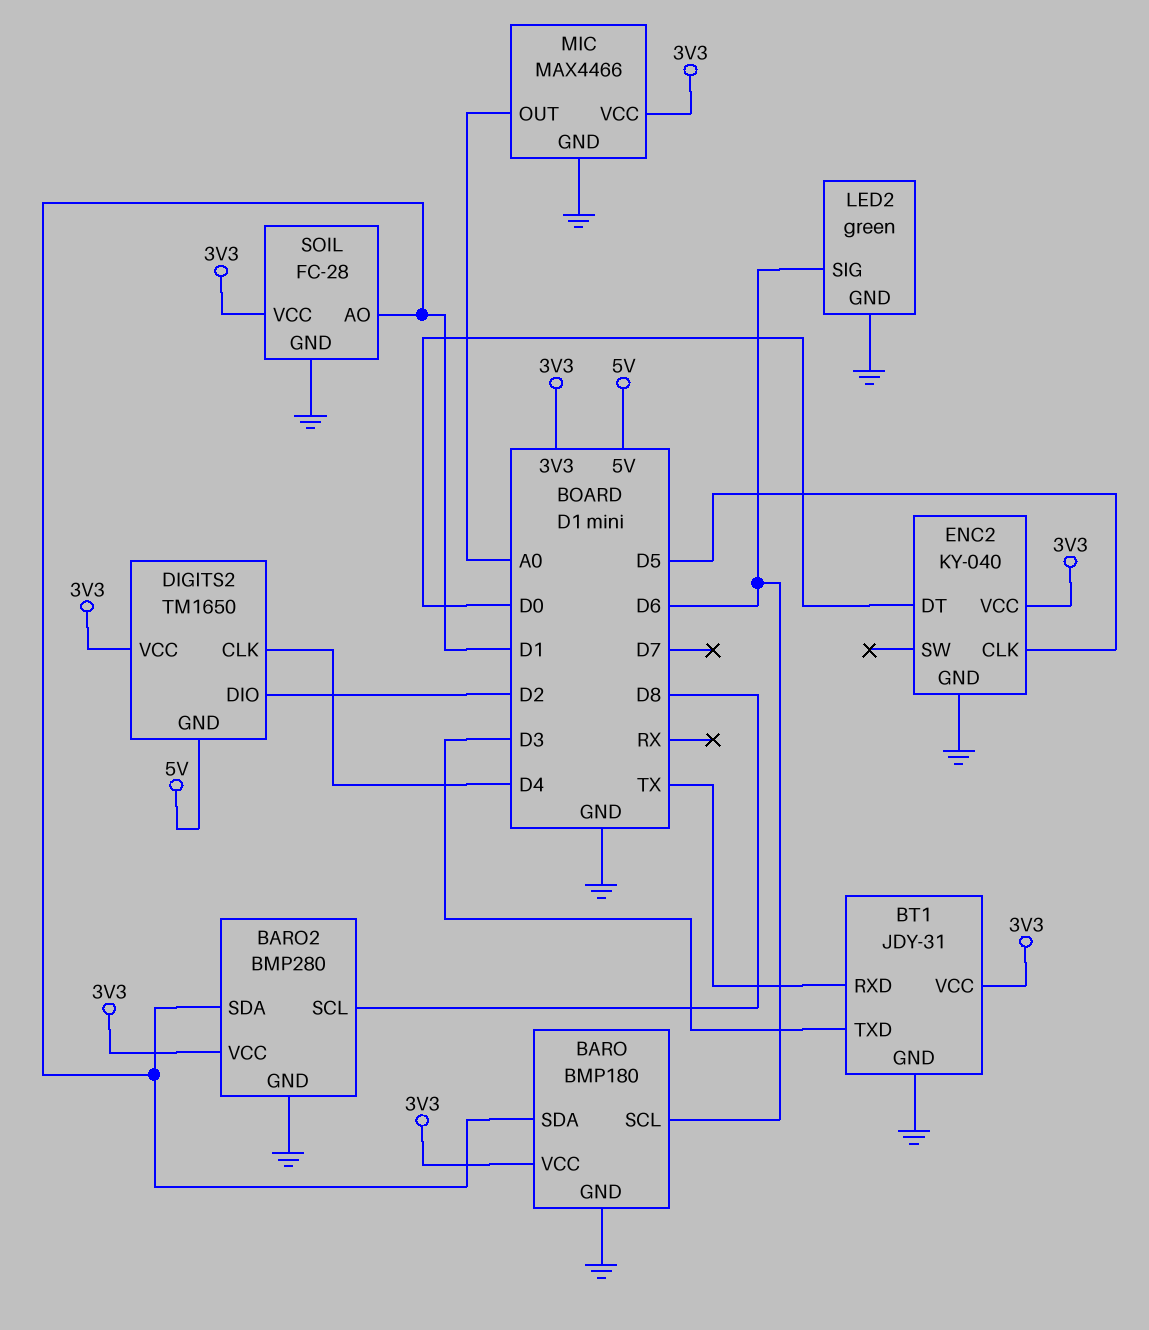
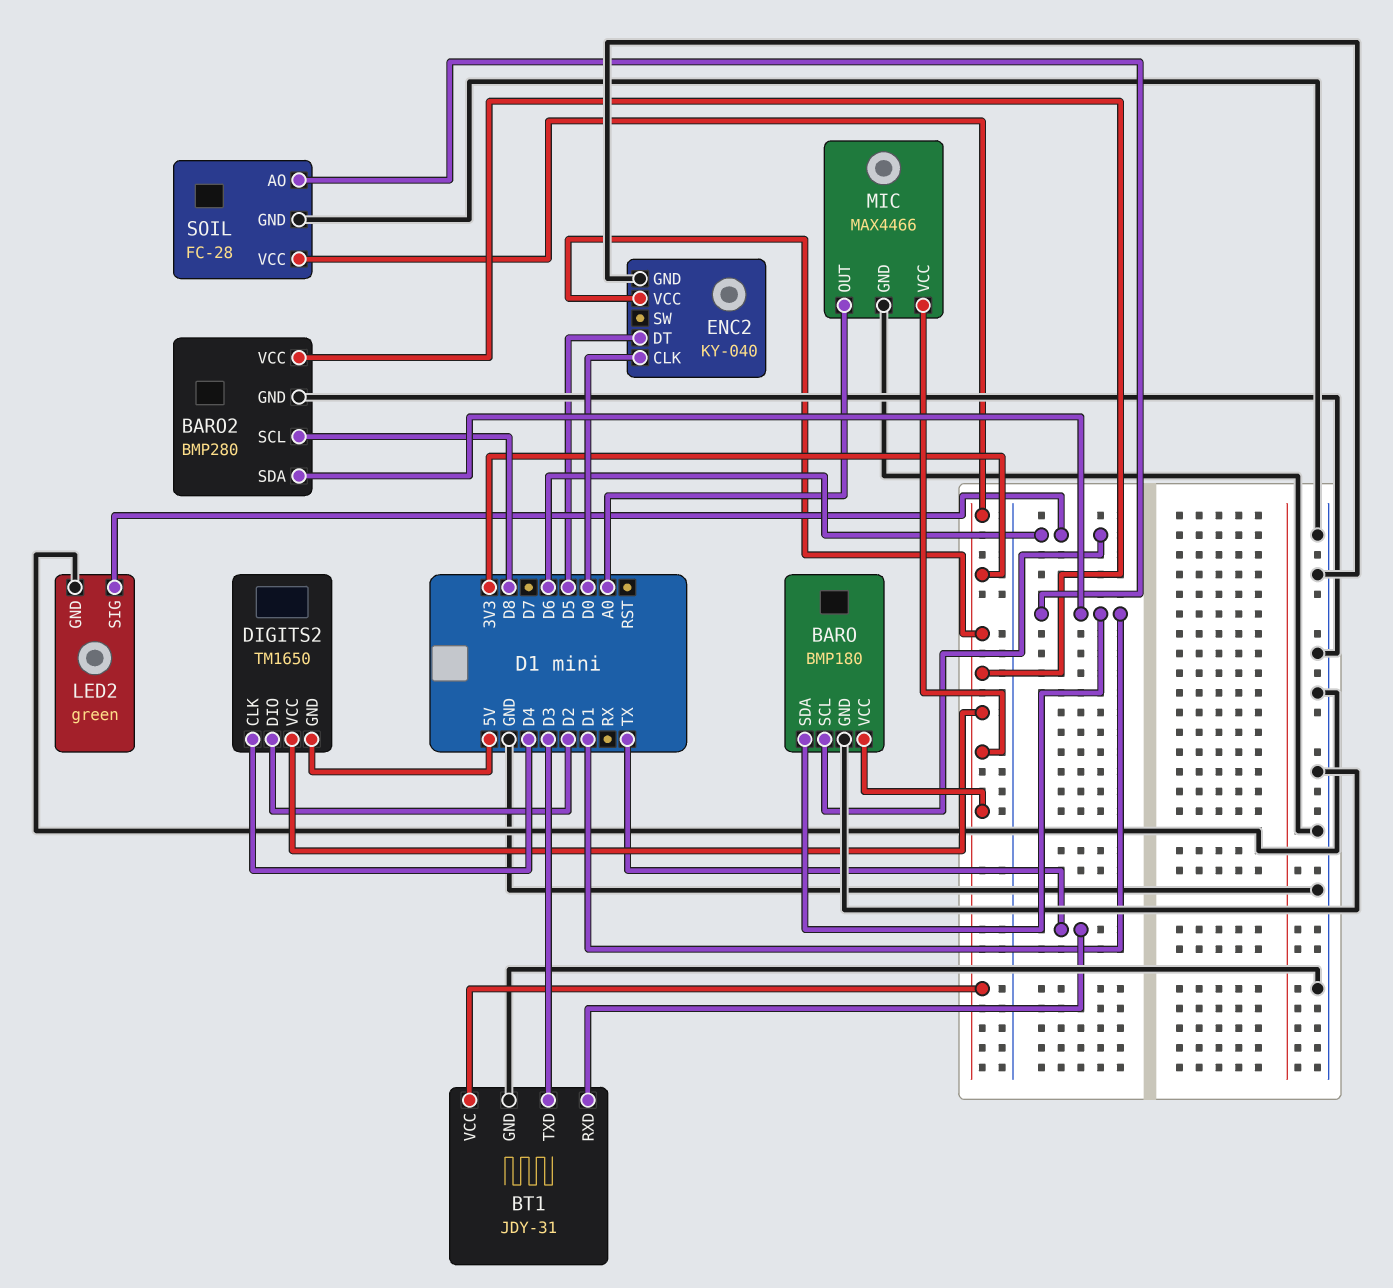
ENC2 pin CLK: D5 -> D0
ENC2 pin DT: D0 -> D5

